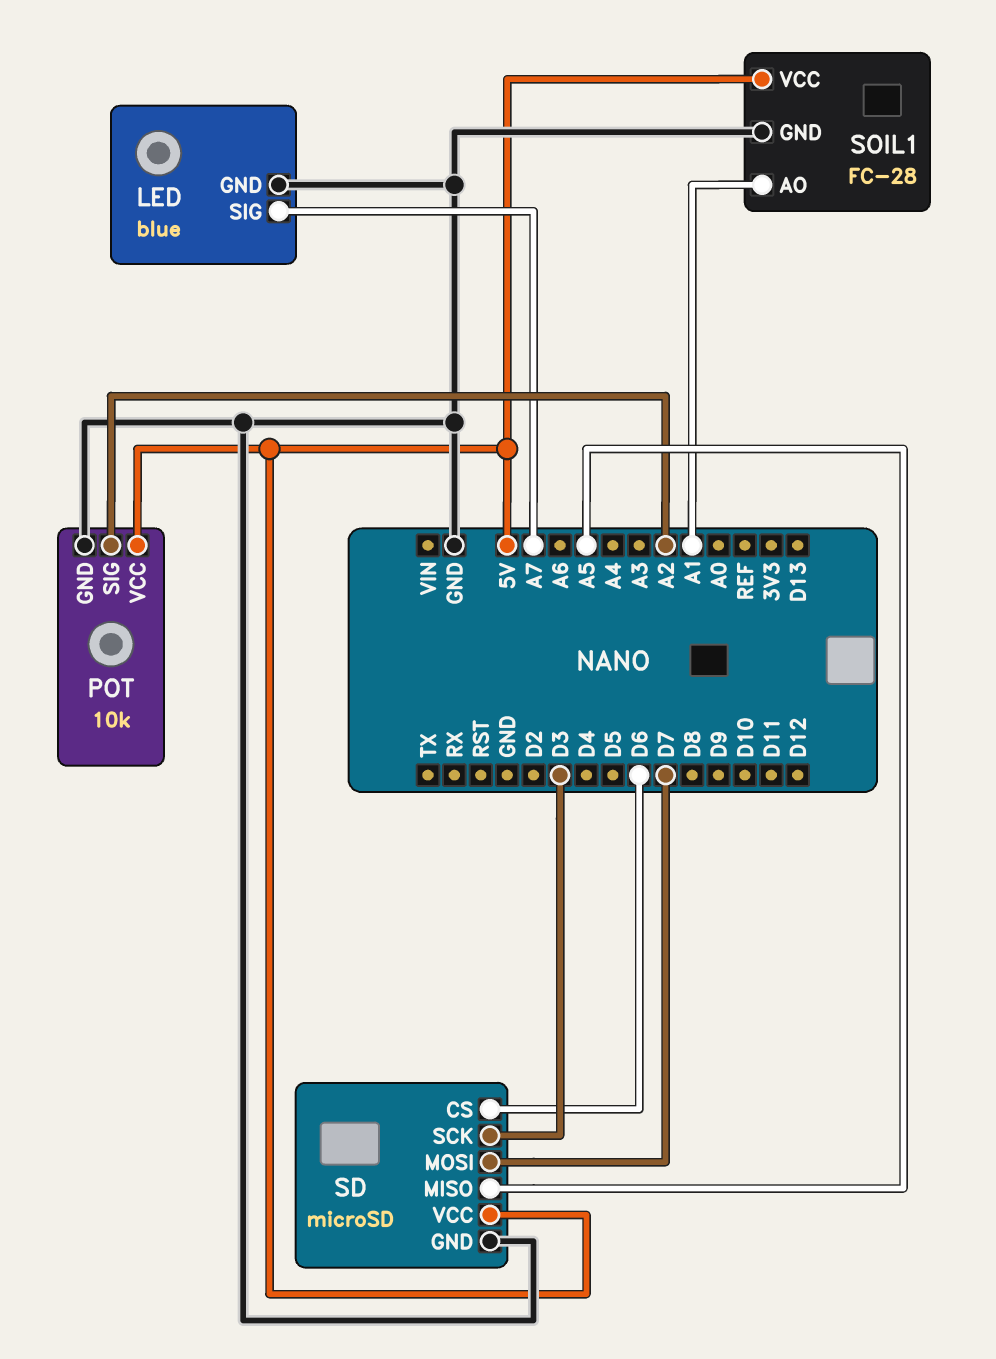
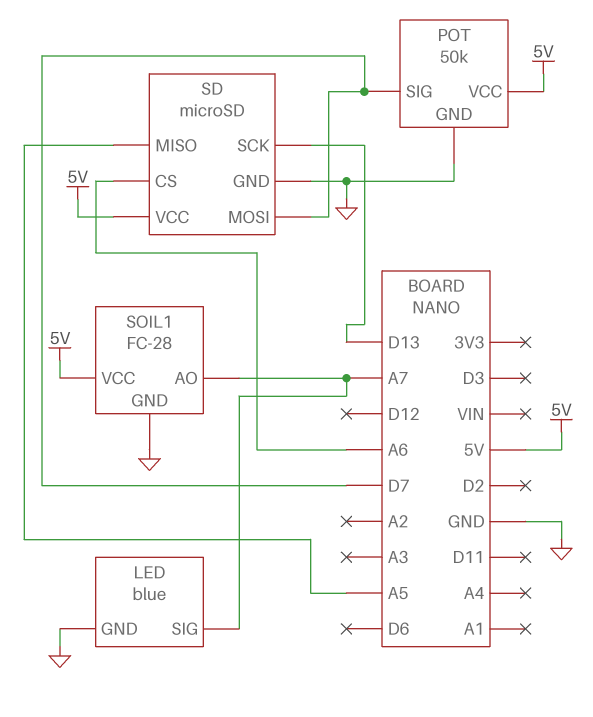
POT: 10k -> 50k
POT pin SIG: A2 -> D7
SD pin CS: D6 -> A6
SD pin SCK: D3 -> D13
SOIL1 pin AO: A1 -> A7

